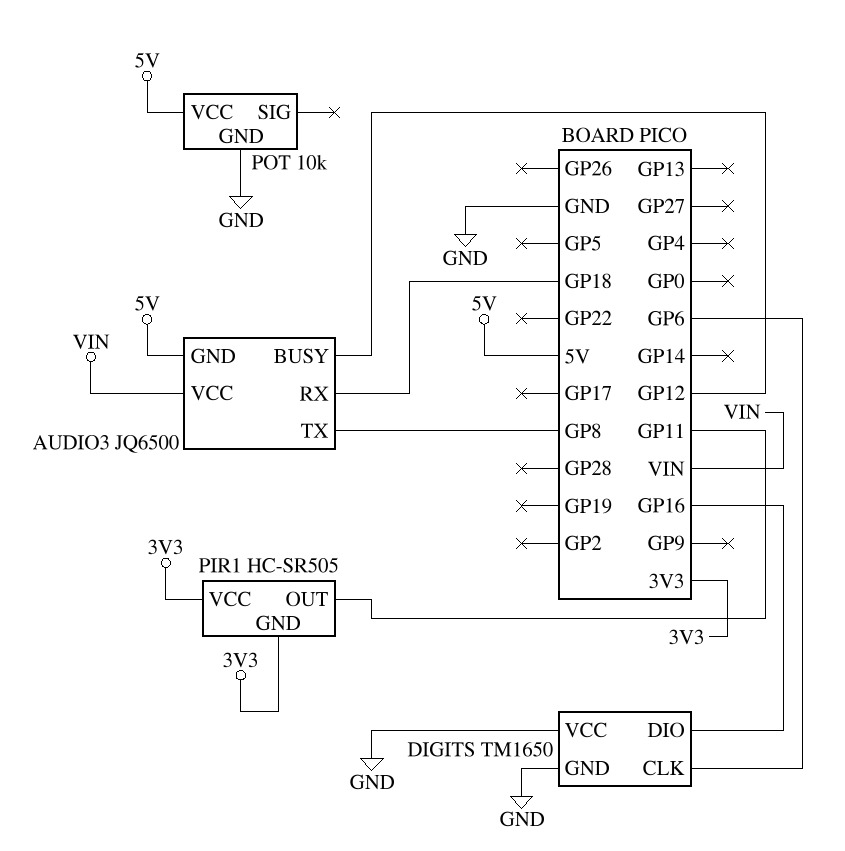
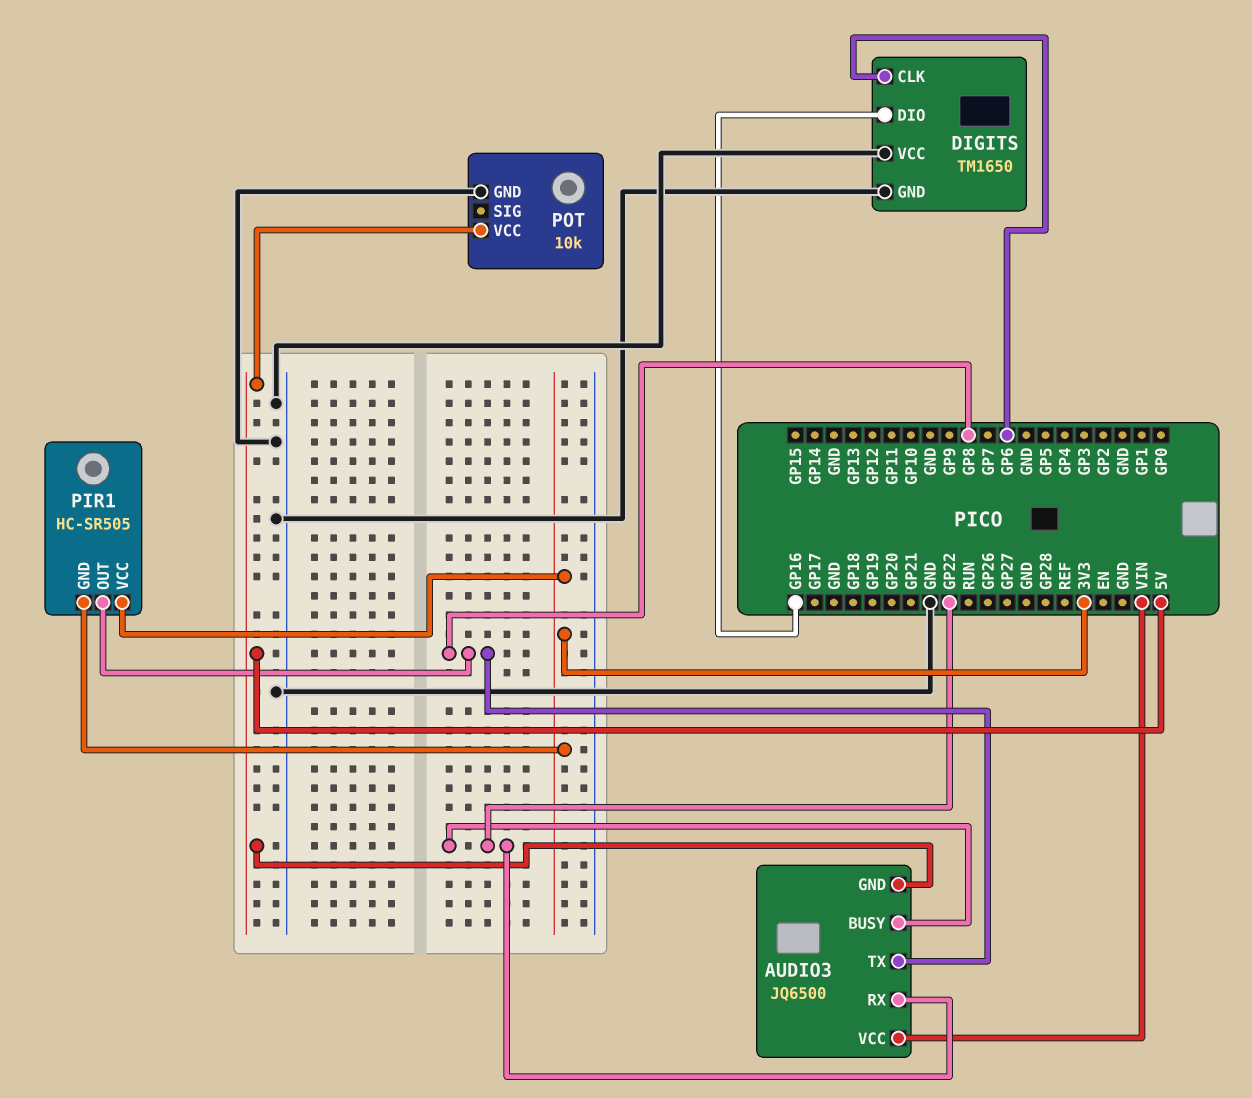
AUDIO3 pin BUSY: GP12 -> GP22
AUDIO3 pin RX: GP18 -> GP22
PIR1 pin OUT: GP11 -> GP8

